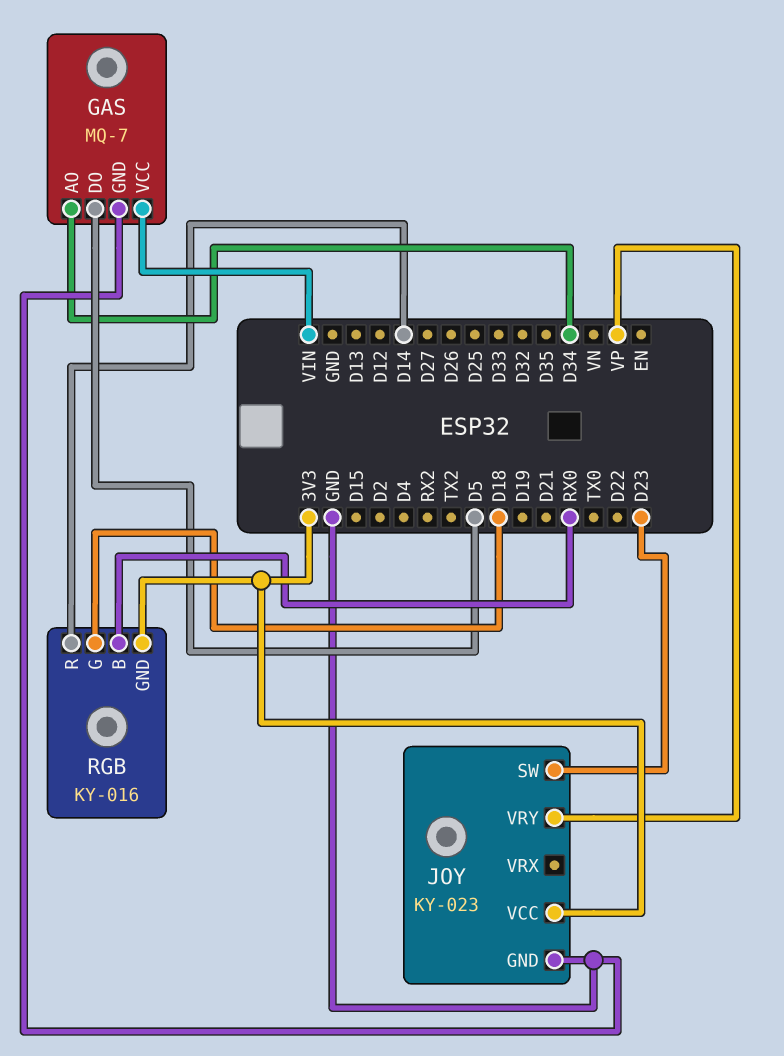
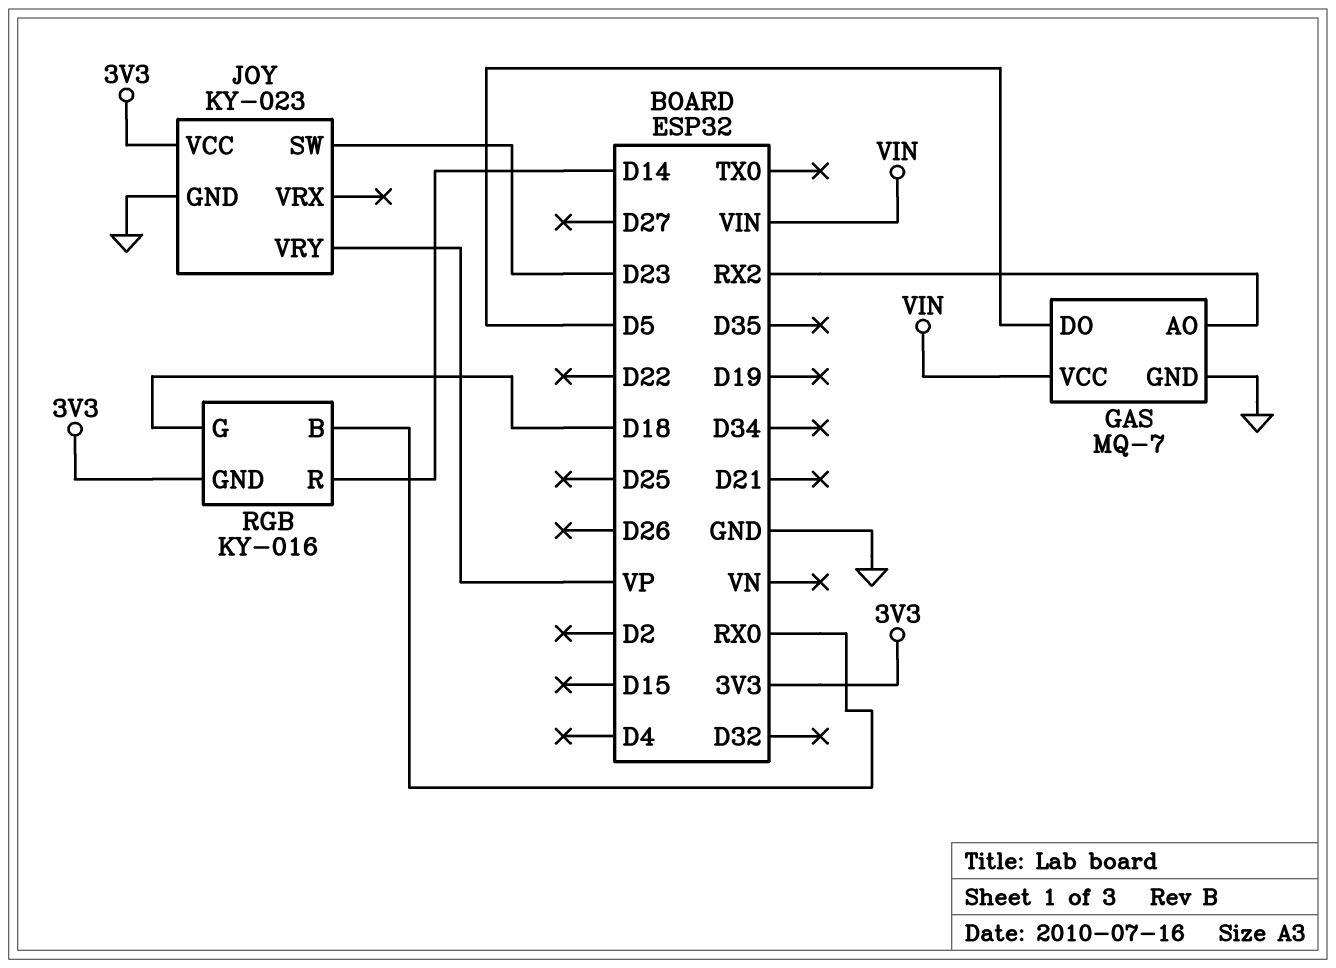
GAS pin AO: D34 -> RX2

